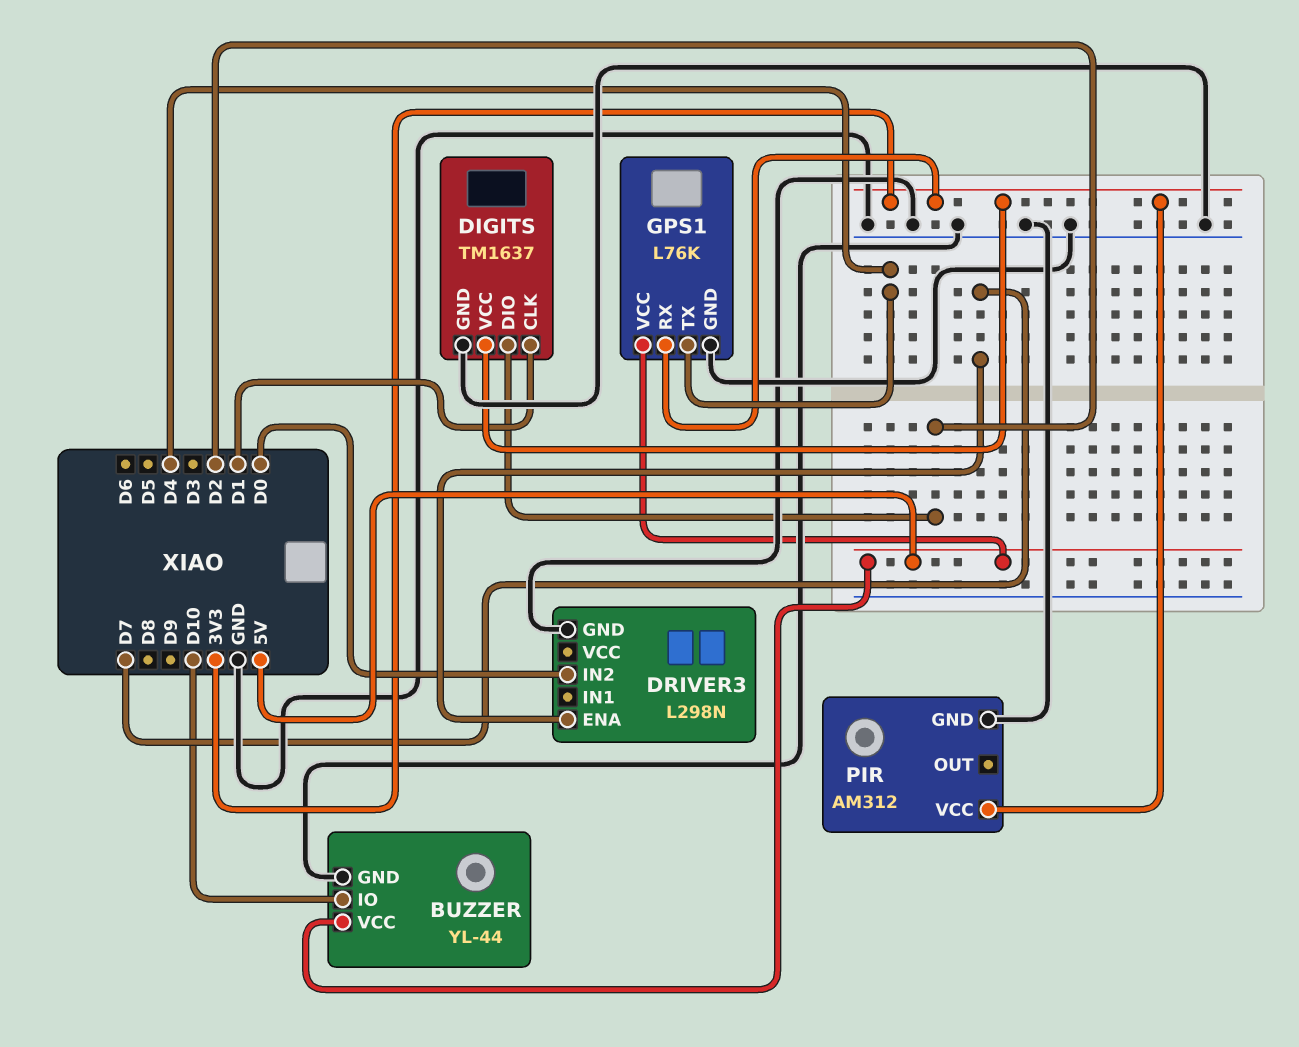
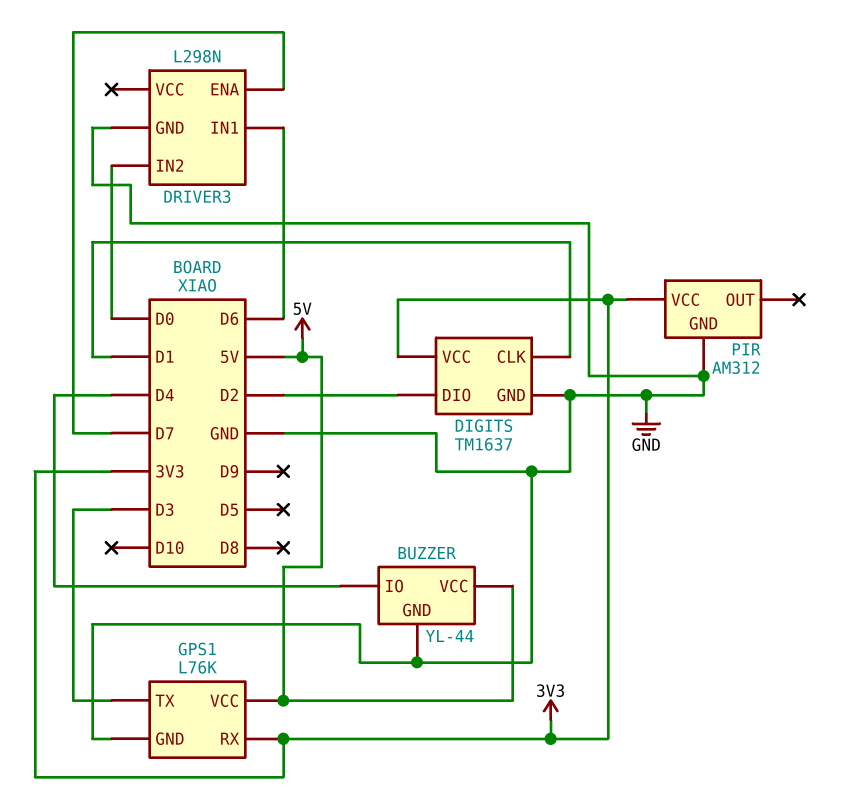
BUZZER pin IO: D10 -> D4
DRIVER3 pin IN1: none -> D6
GPS1 pin TX: D4 -> D3

